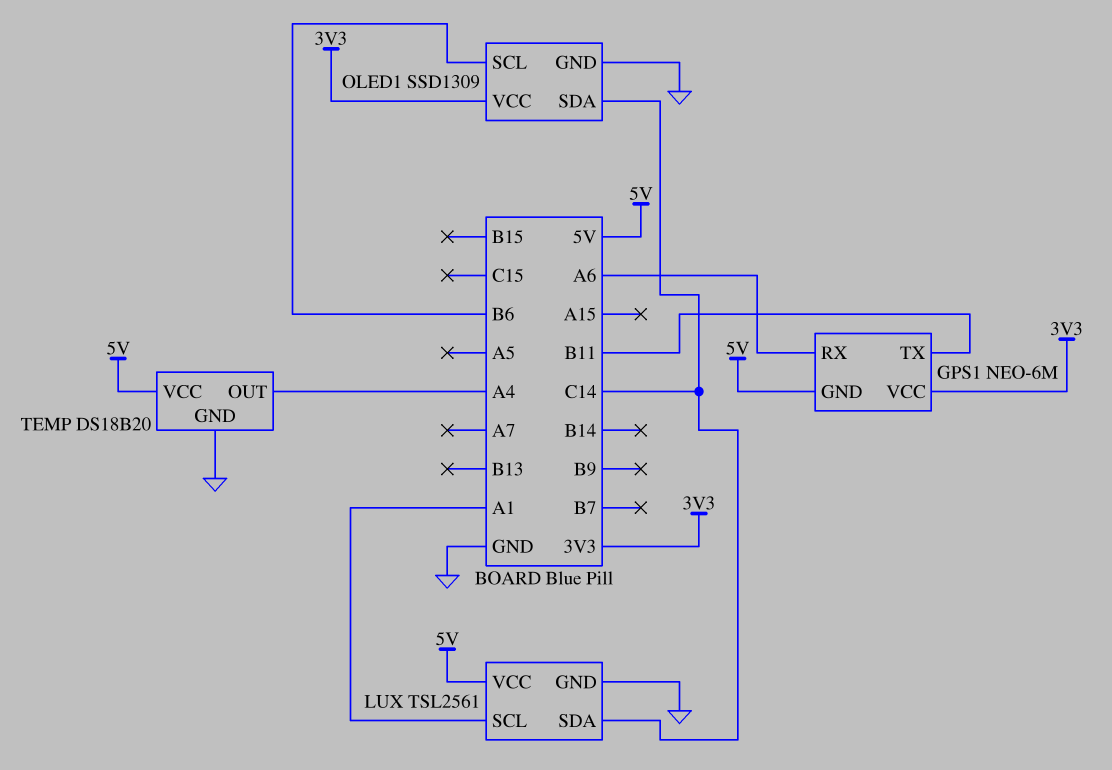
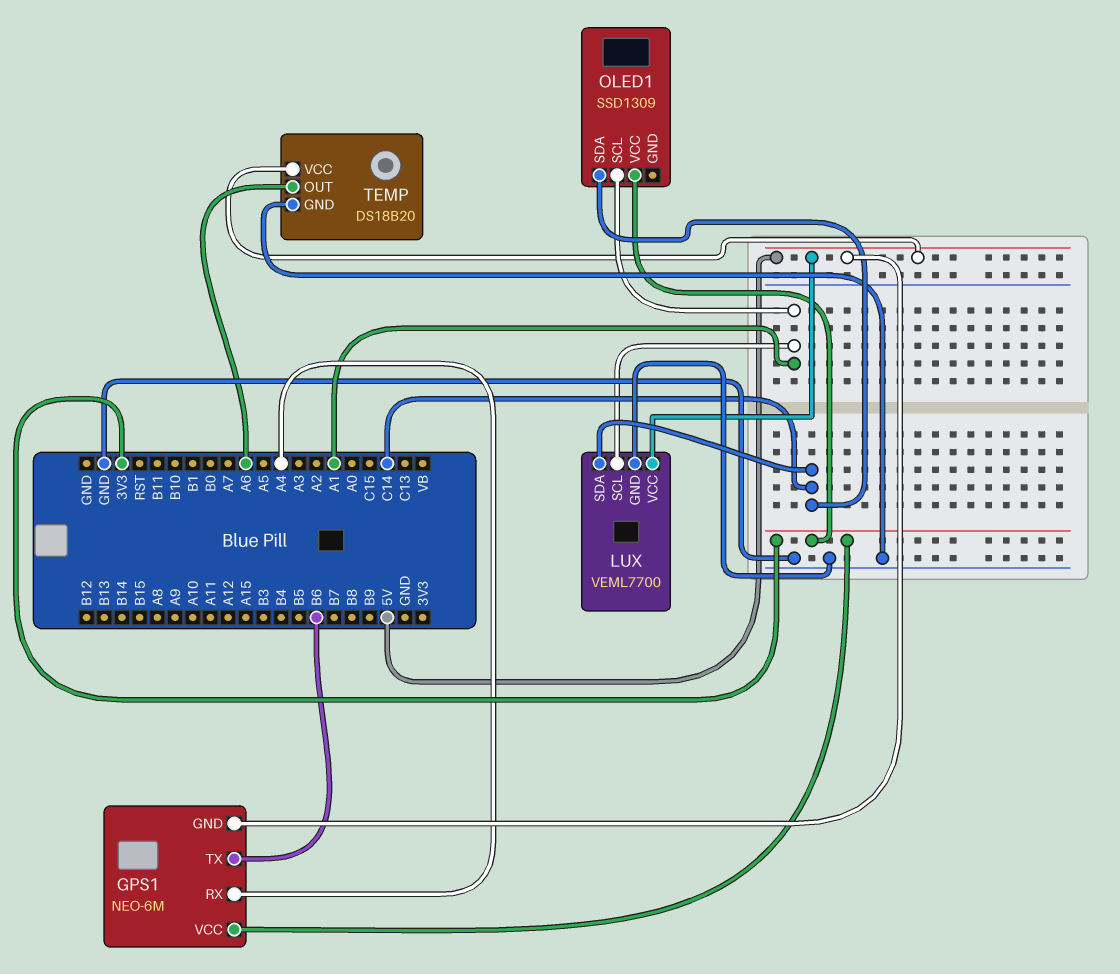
GPS1 pin RX: A6 -> A4
GPS1 pin TX: B11 -> B6
LUX: TSL2561 -> VEML7700
OLED1 pin GND: GND -> none
OLED1 pin SCL: B6 -> A1
TEMP pin OUT: A4 -> A6

